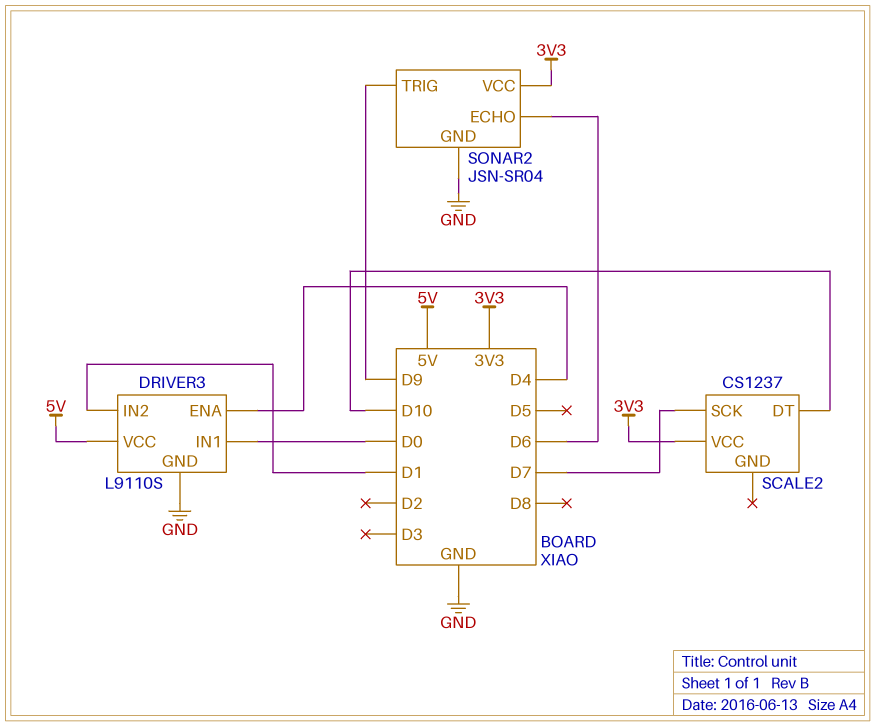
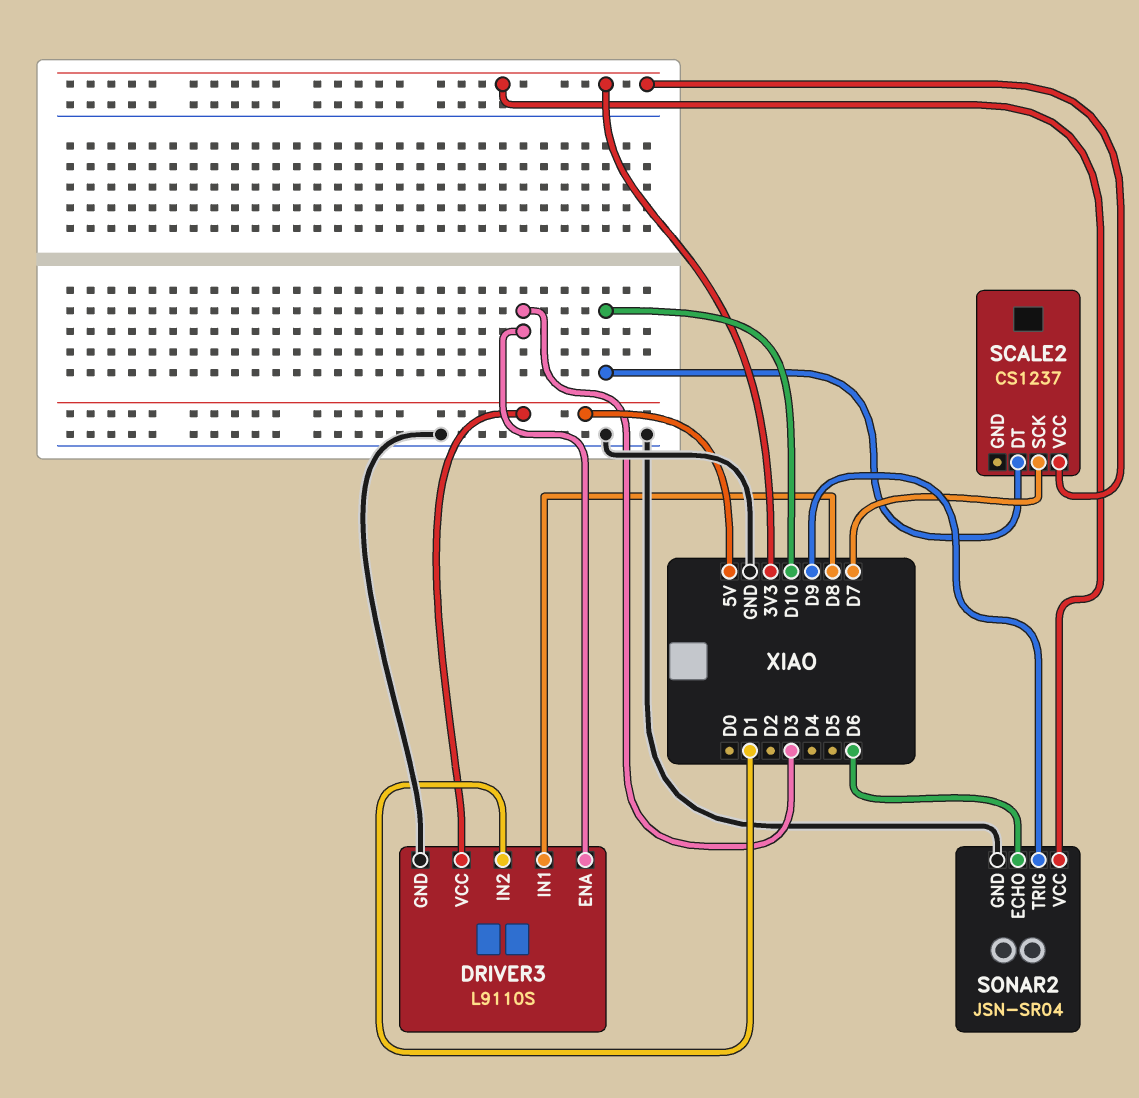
DRIVER3 pin ENA: D4 -> D3
DRIVER3 pin IN1: D0 -> D8

